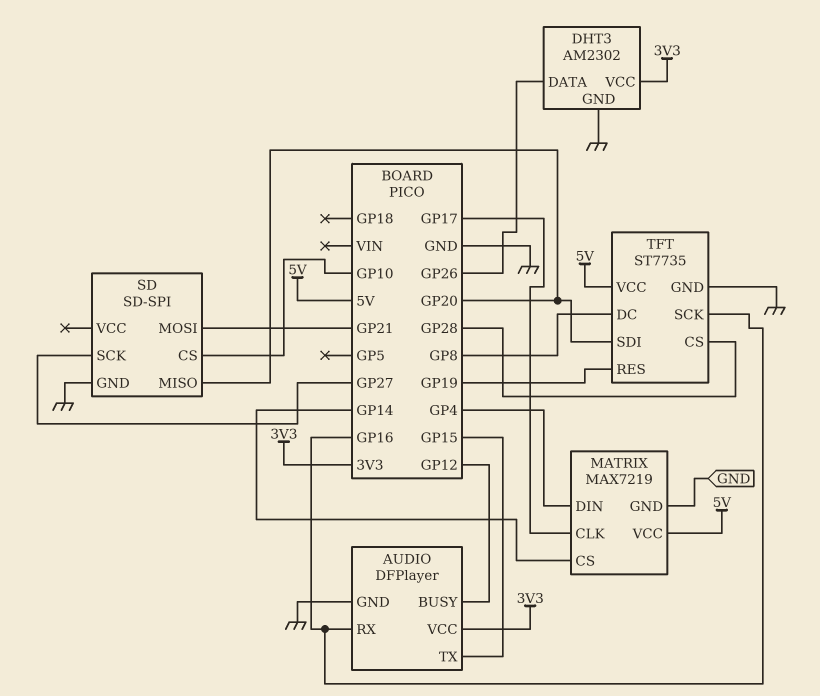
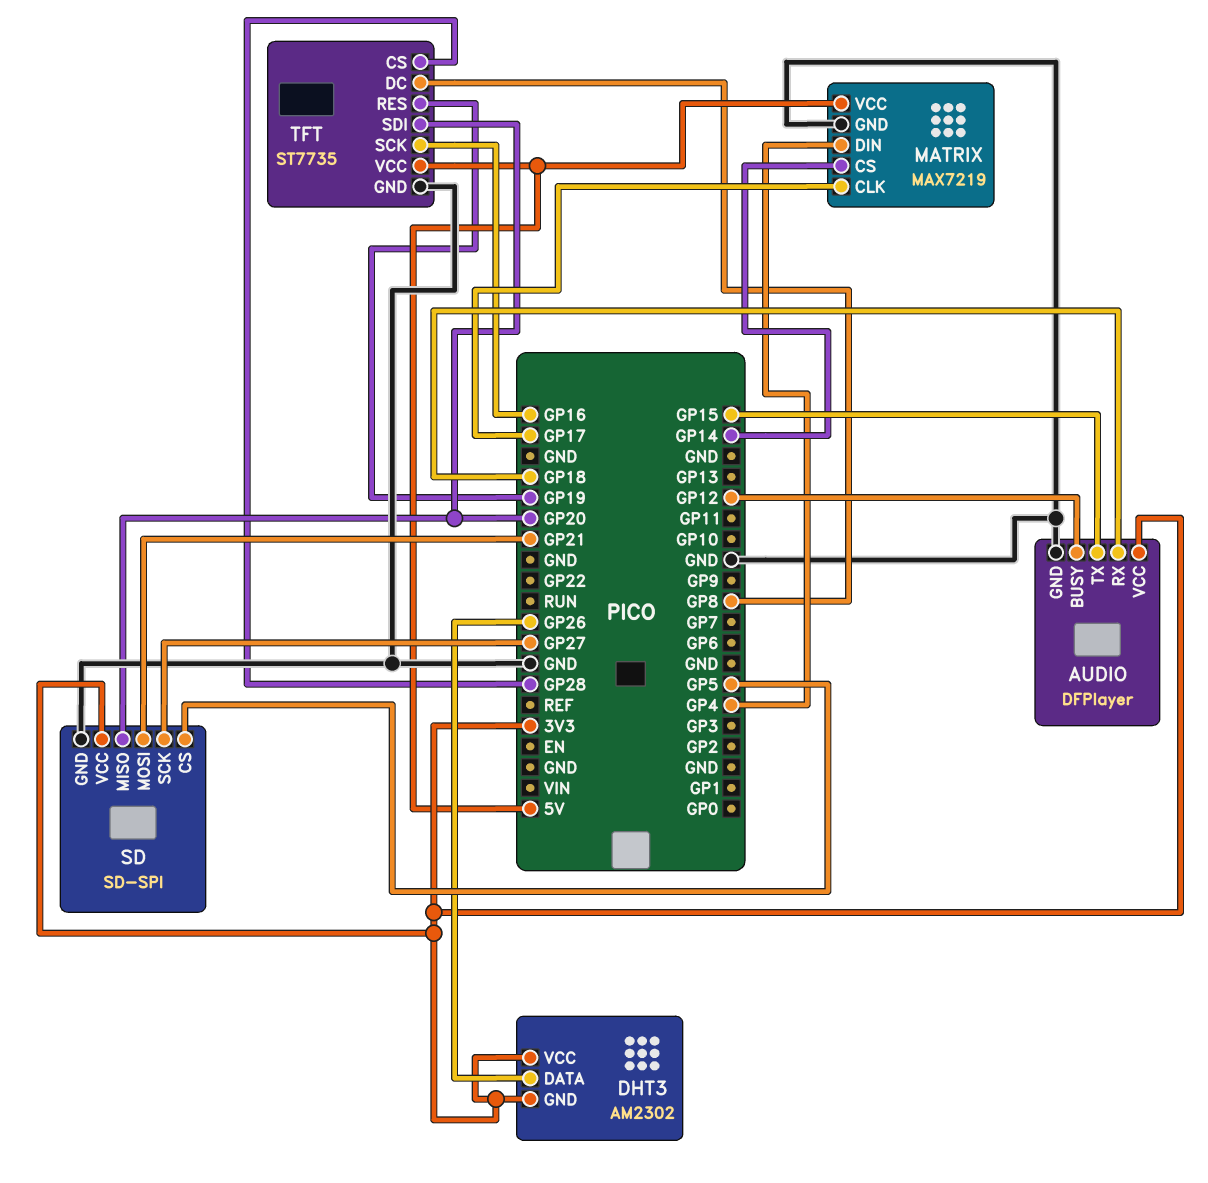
AUDIO pin RX: GP16 -> GP18
DHT3 pin GND: GND -> 3V3
SD pin CS: GP10 -> GP5
SD pin VCC: none -> 3V3

